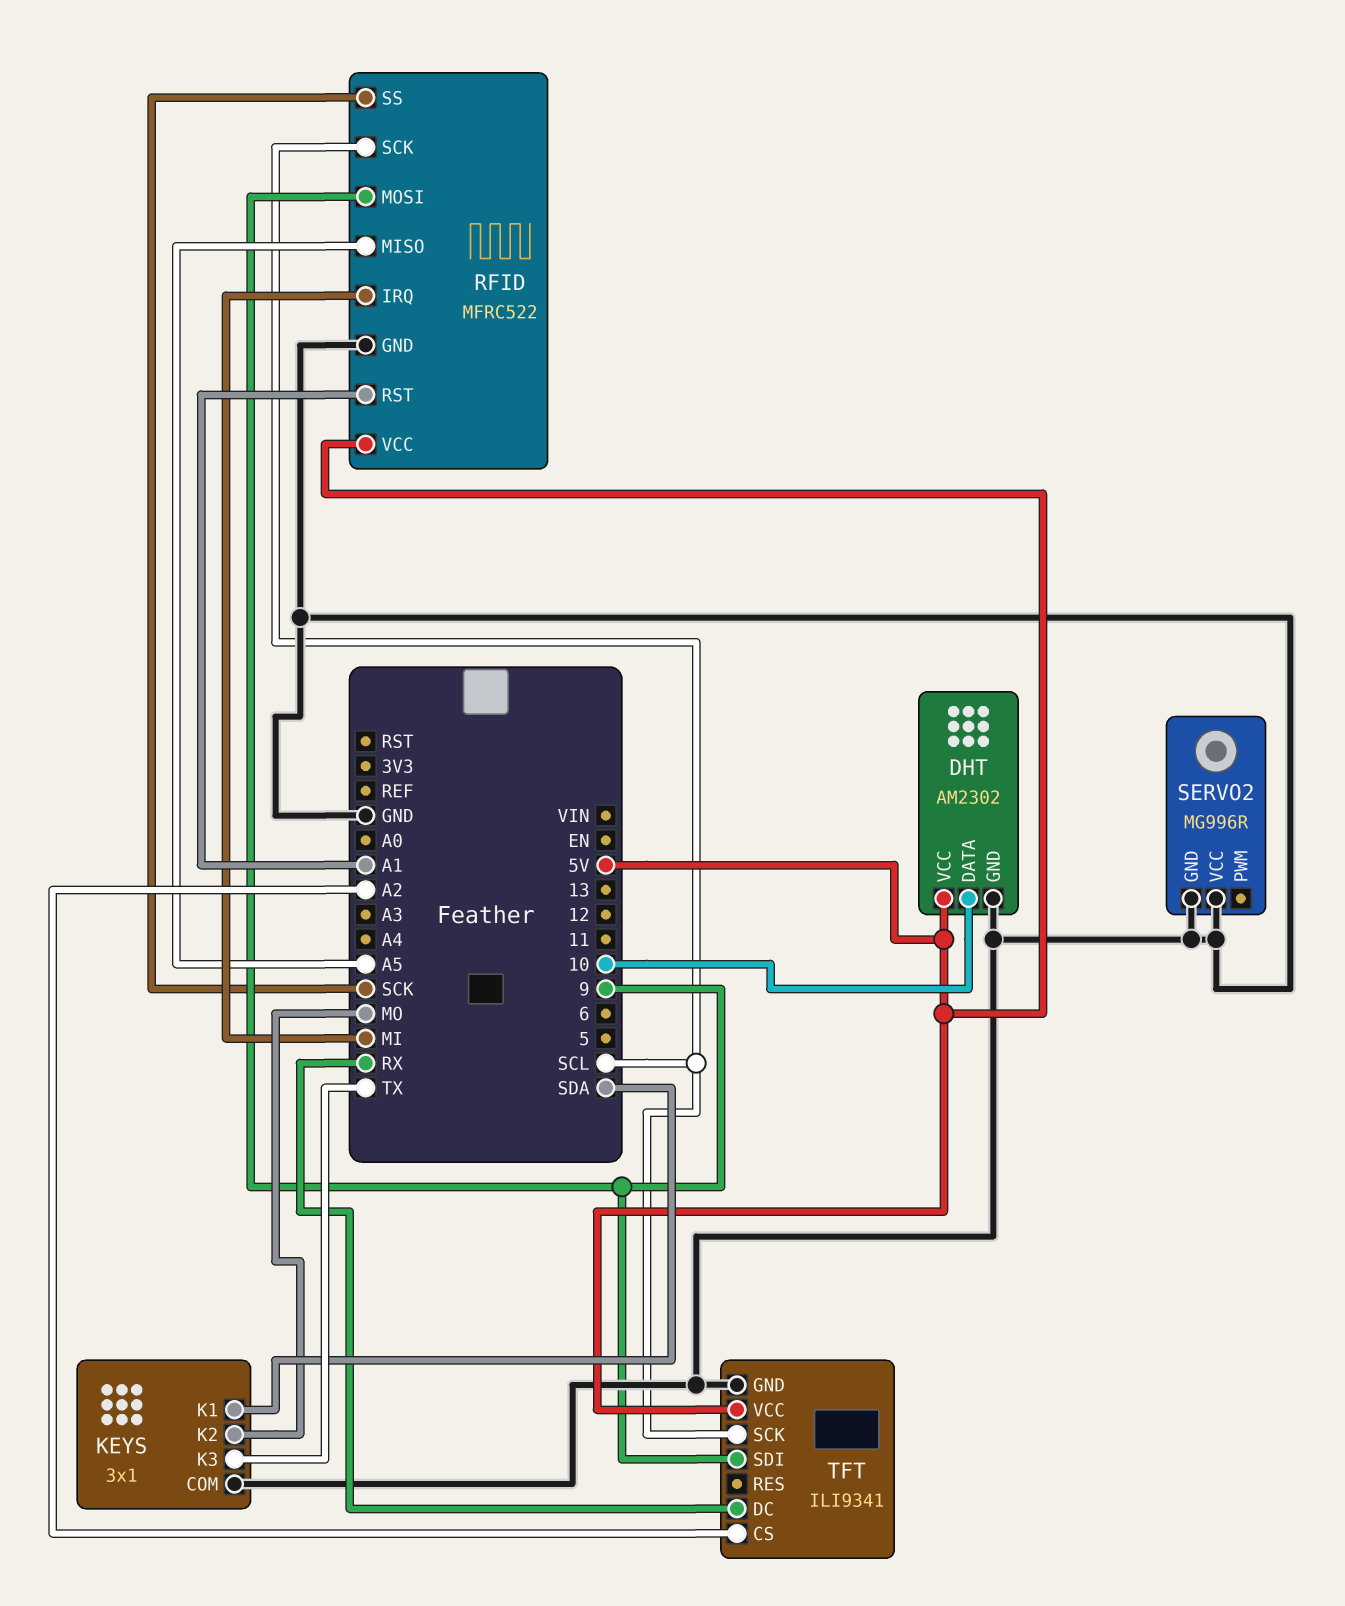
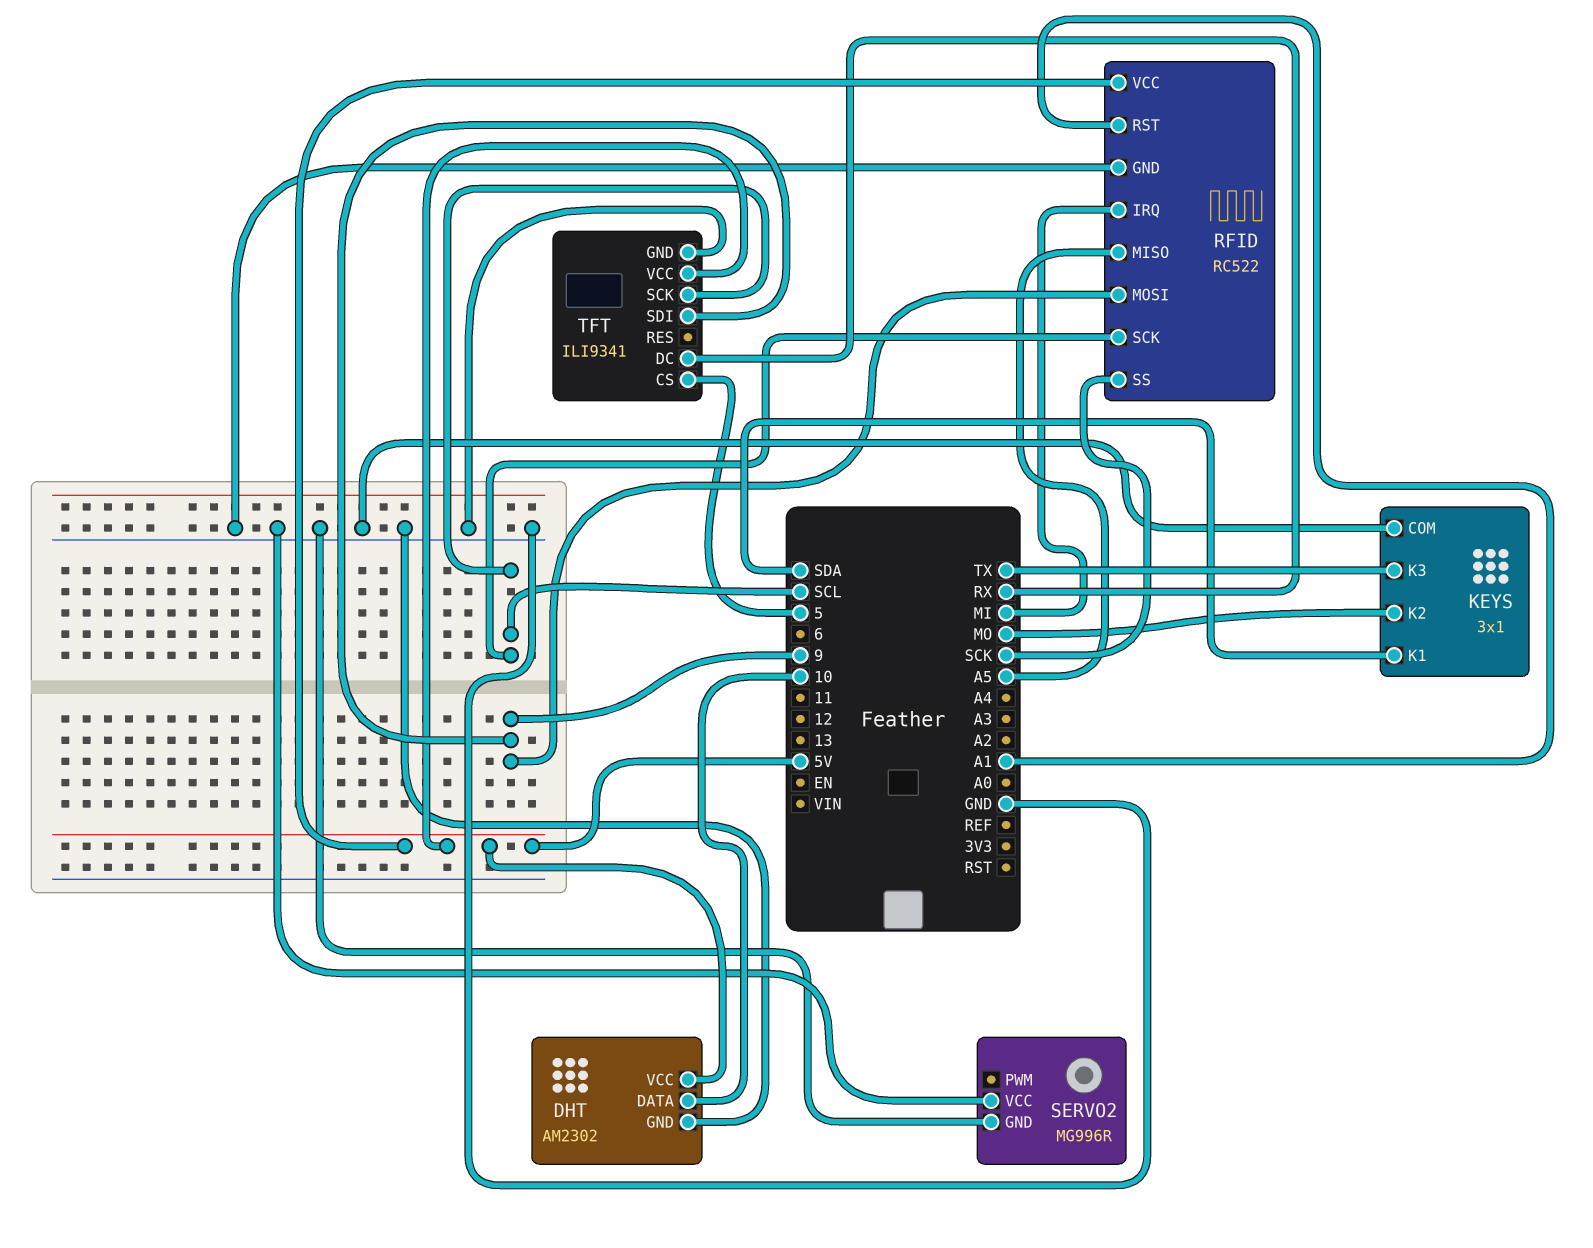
RFID: MFRC522 -> RC522
TFT pin CS: A2 -> 5

